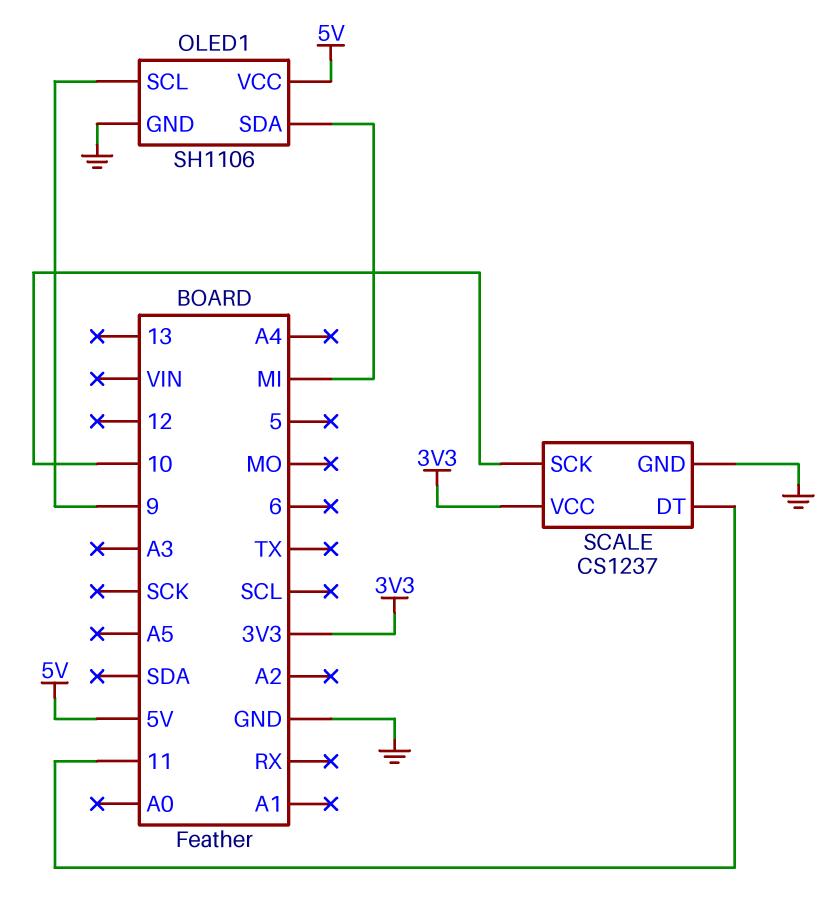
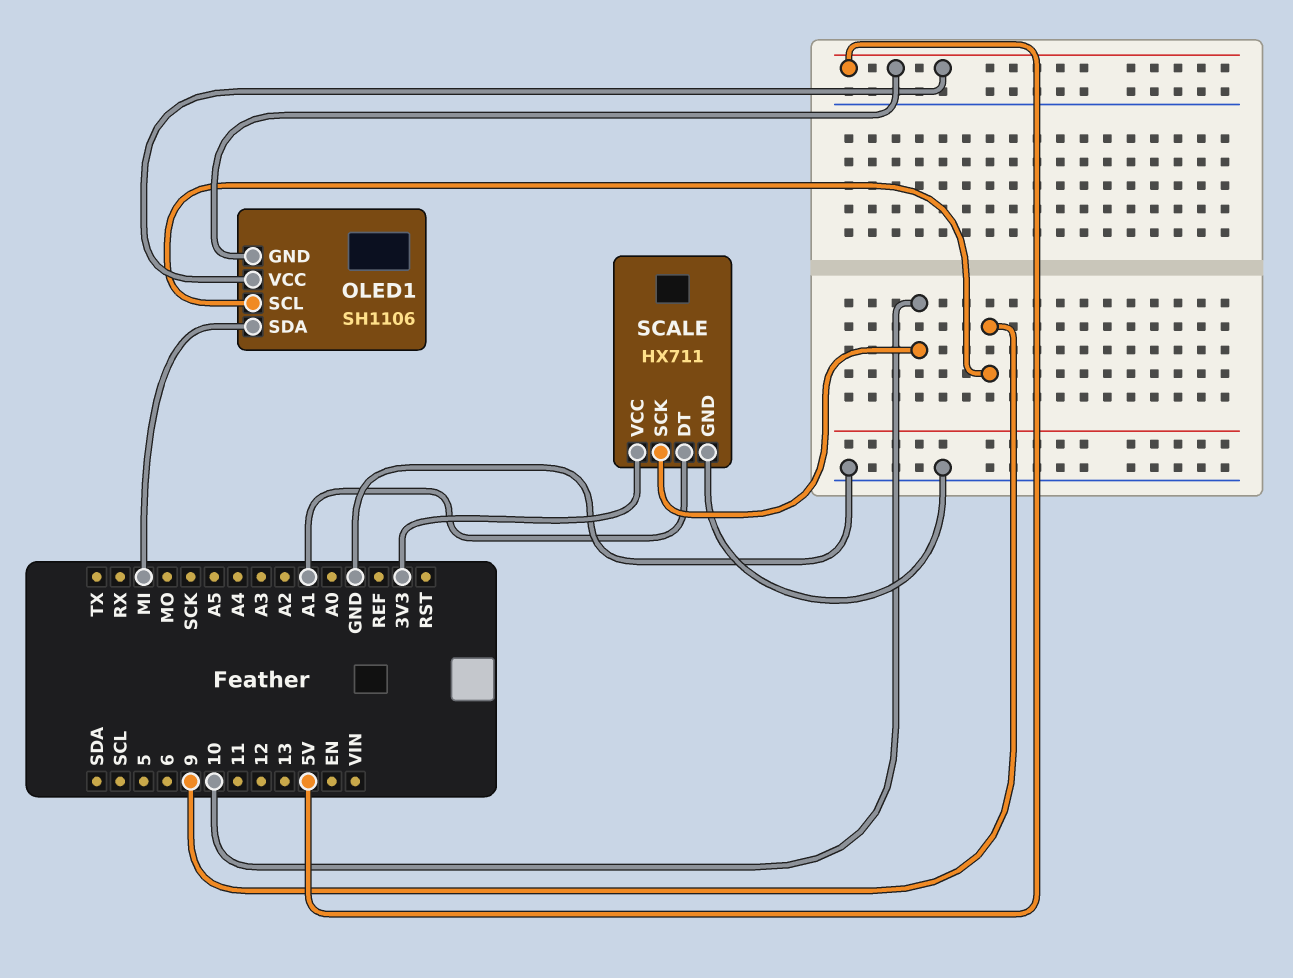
OLED1 pin GND: GND -> 5V
SCALE: CS1237 -> HX711
SCALE pin DT: 11 -> A1

